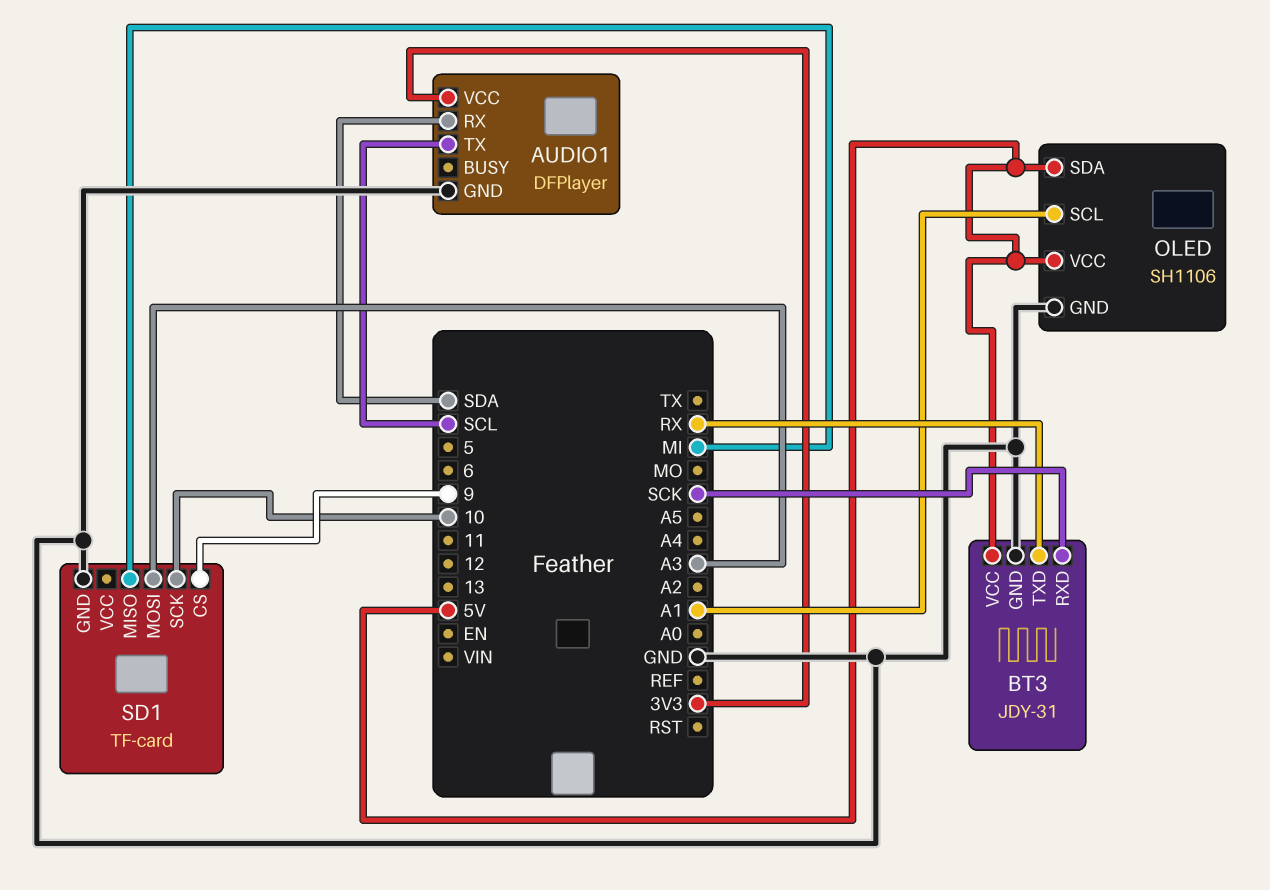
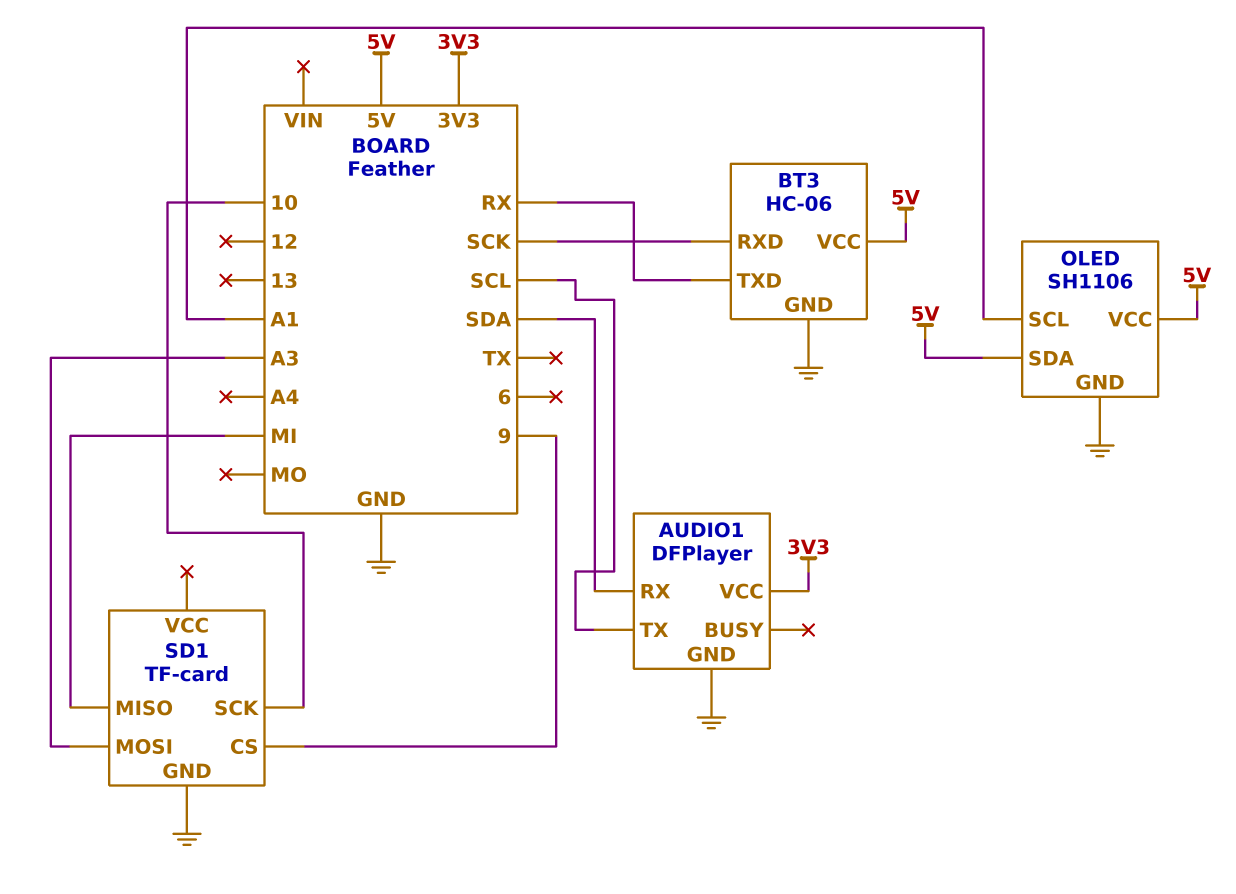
BT3: JDY-31 -> HC-06

